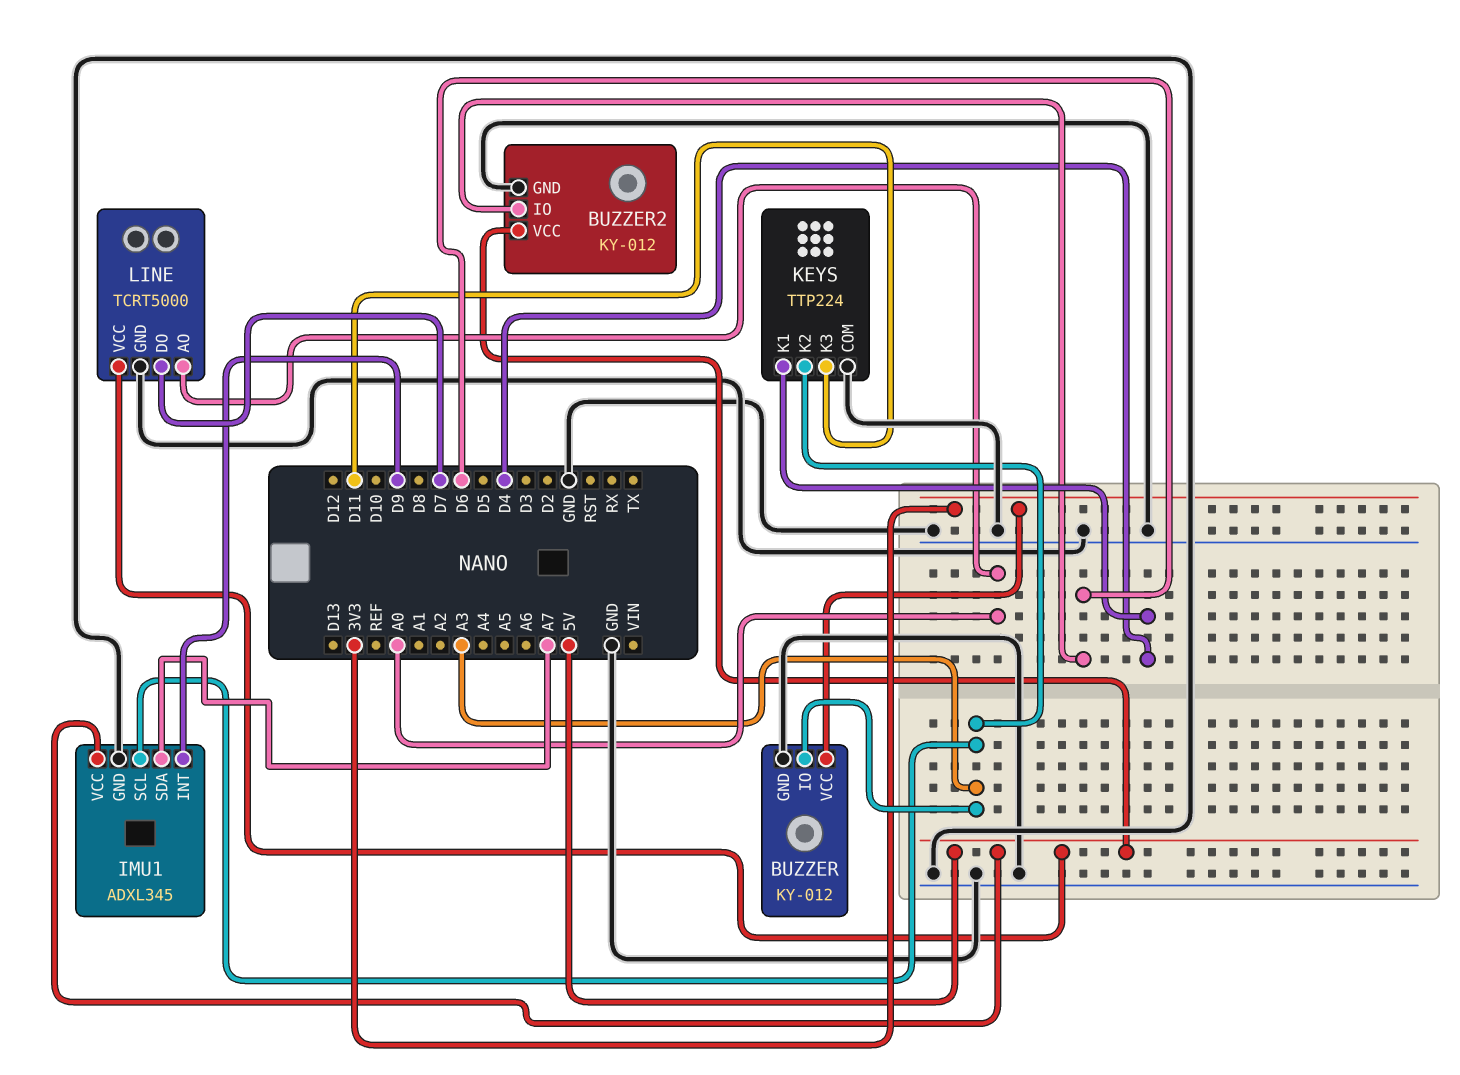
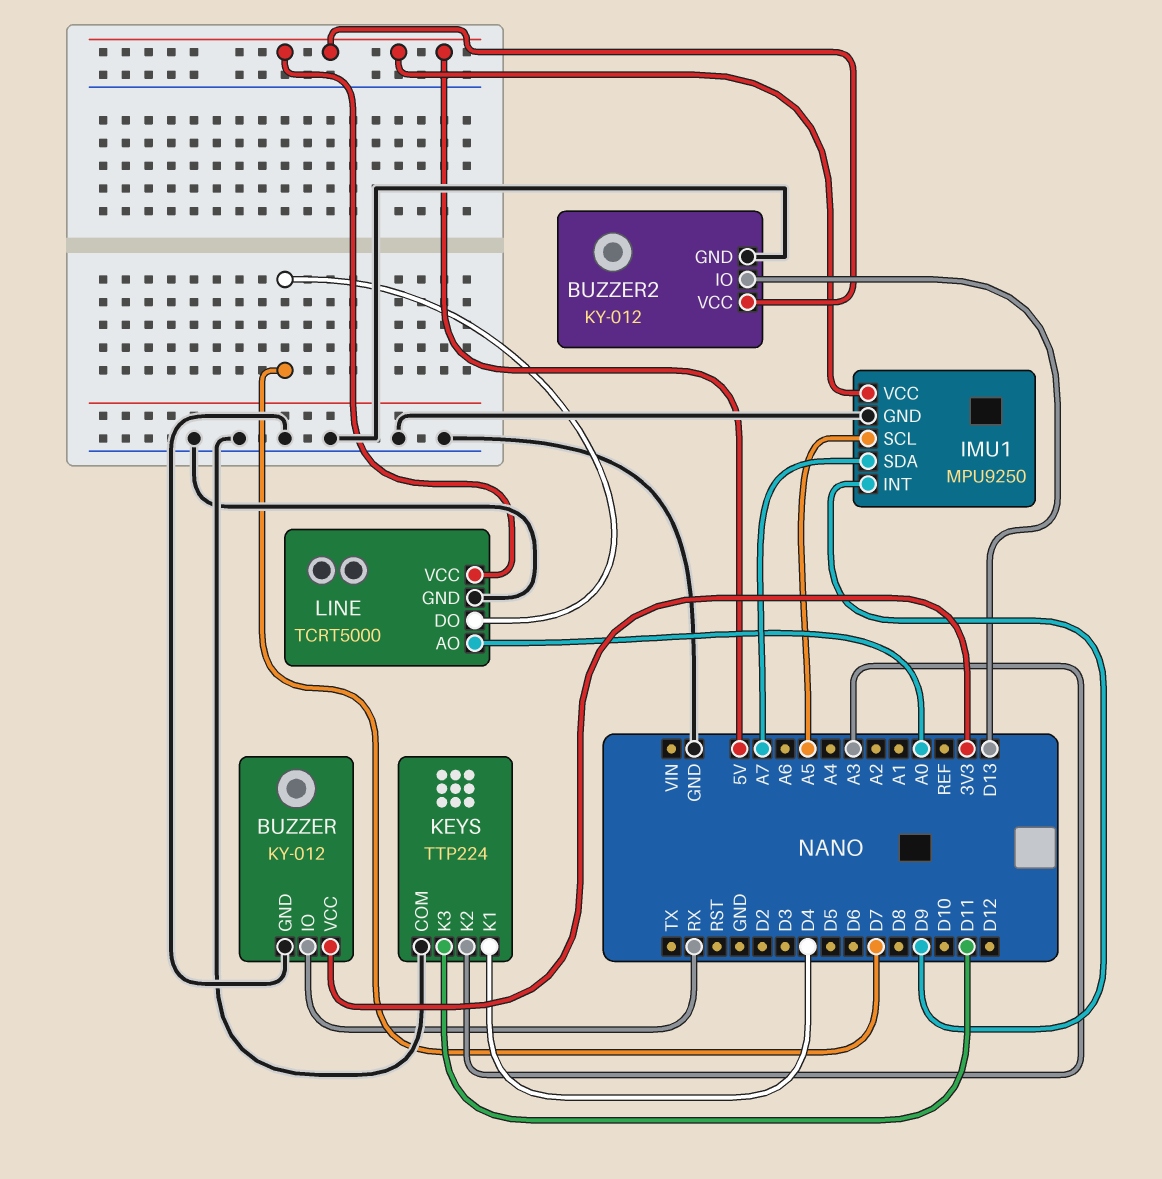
BUZZER pin IO: A3 -> RX
BUZZER2 pin IO: D6 -> D13
IMU1: ADXL345 -> MPU9250
IMU1 pin SCL: A3 -> A5

